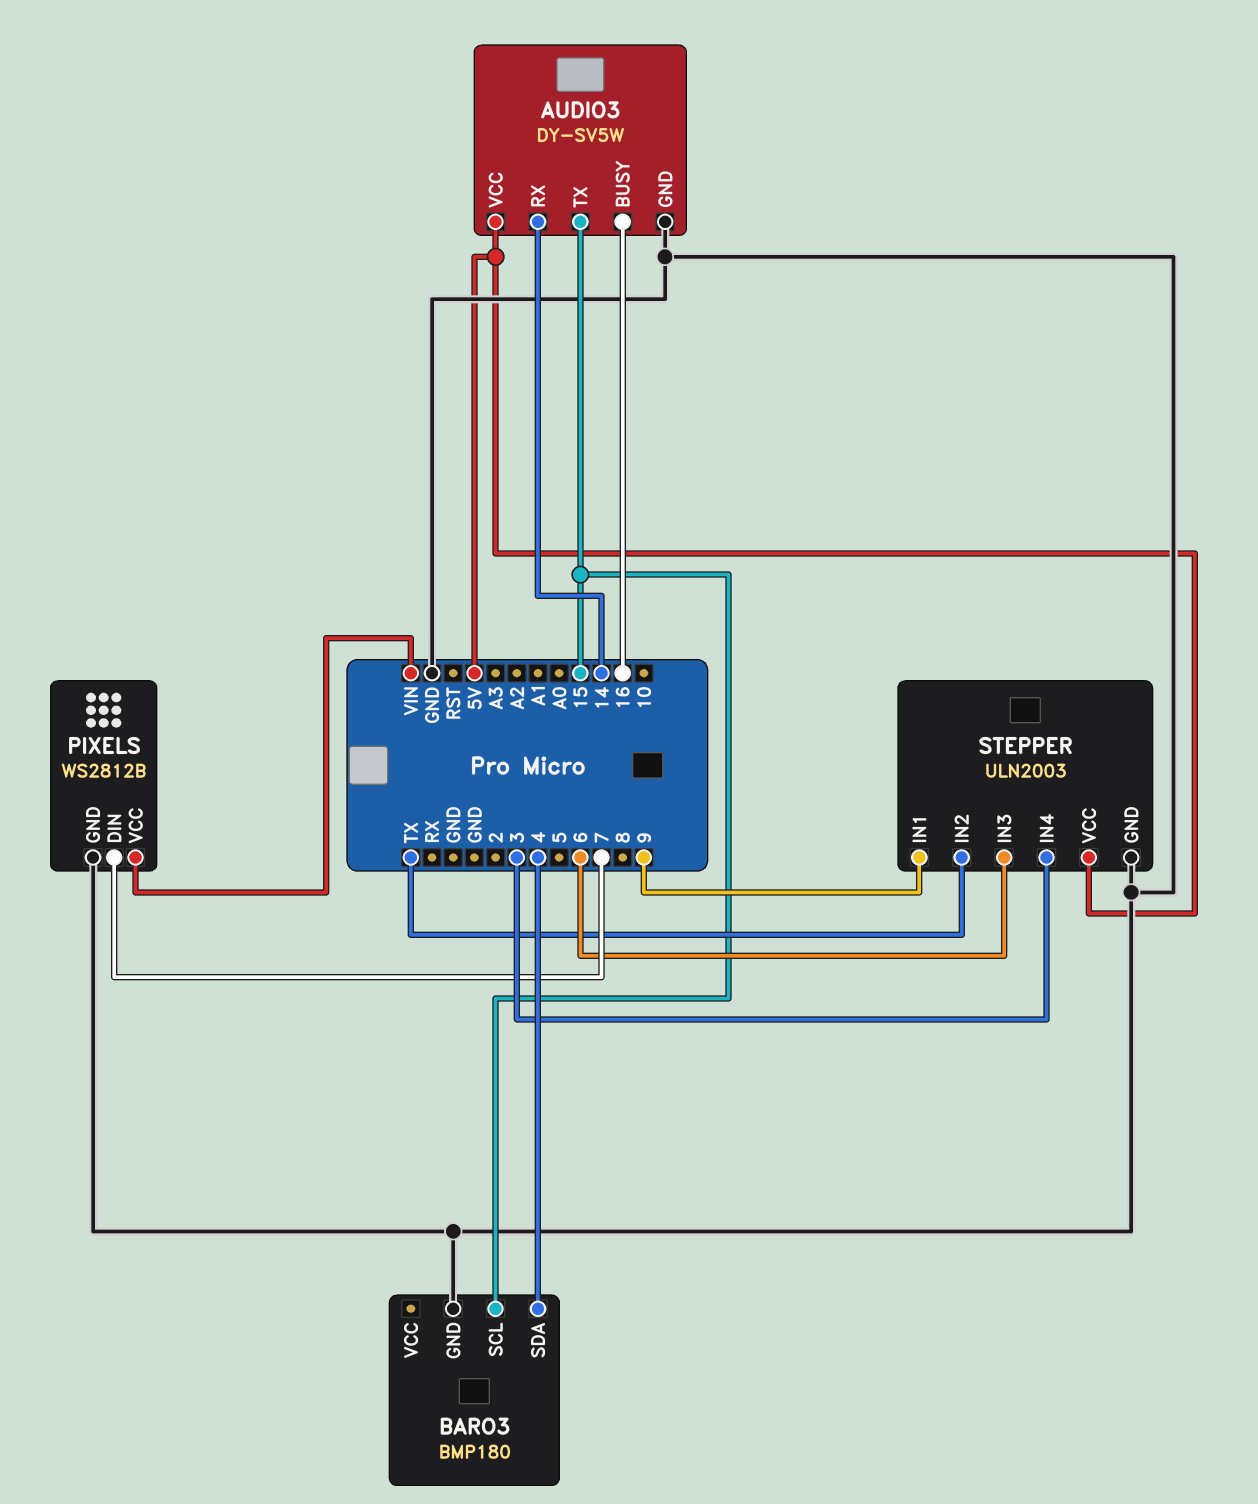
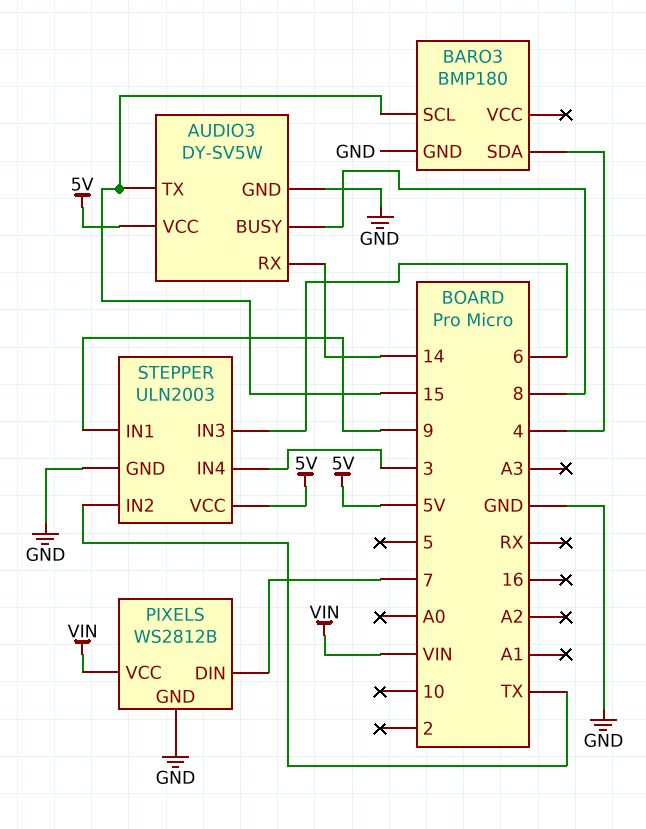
AUDIO3 pin BUSY: 16 -> 8

